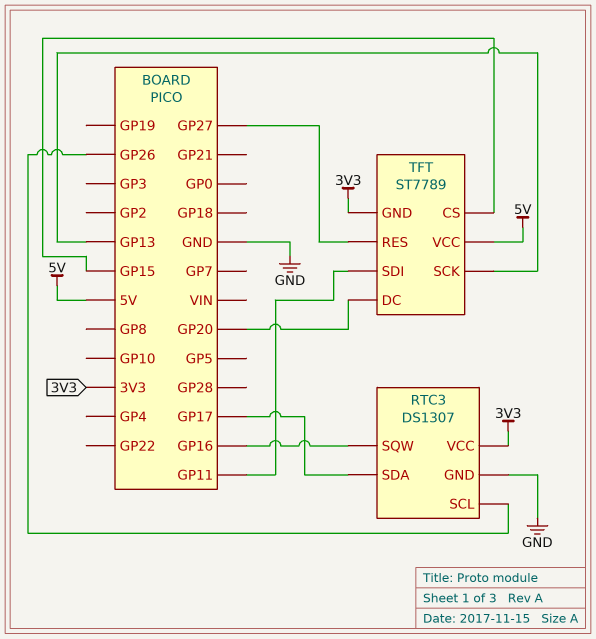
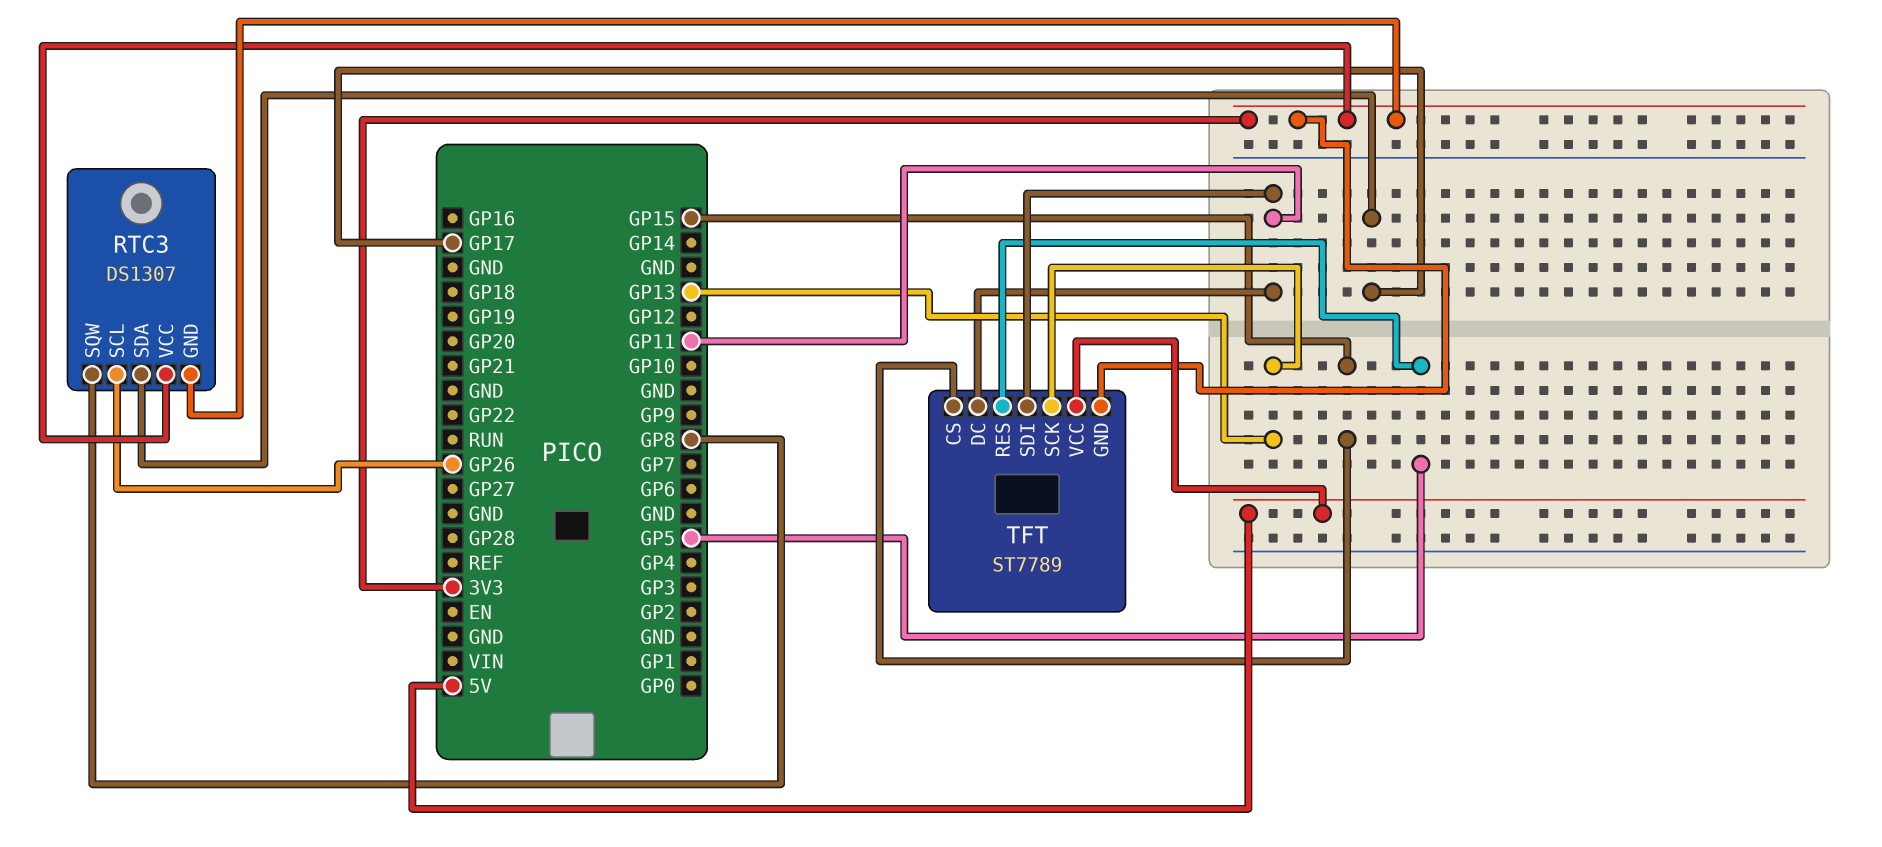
RTC3 pin GND: GND -> 3V3
RTC3 pin SQW: GP16 -> GP8
TFT pin DC: GP20 -> GP11
TFT pin RES: GP27 -> GP5

